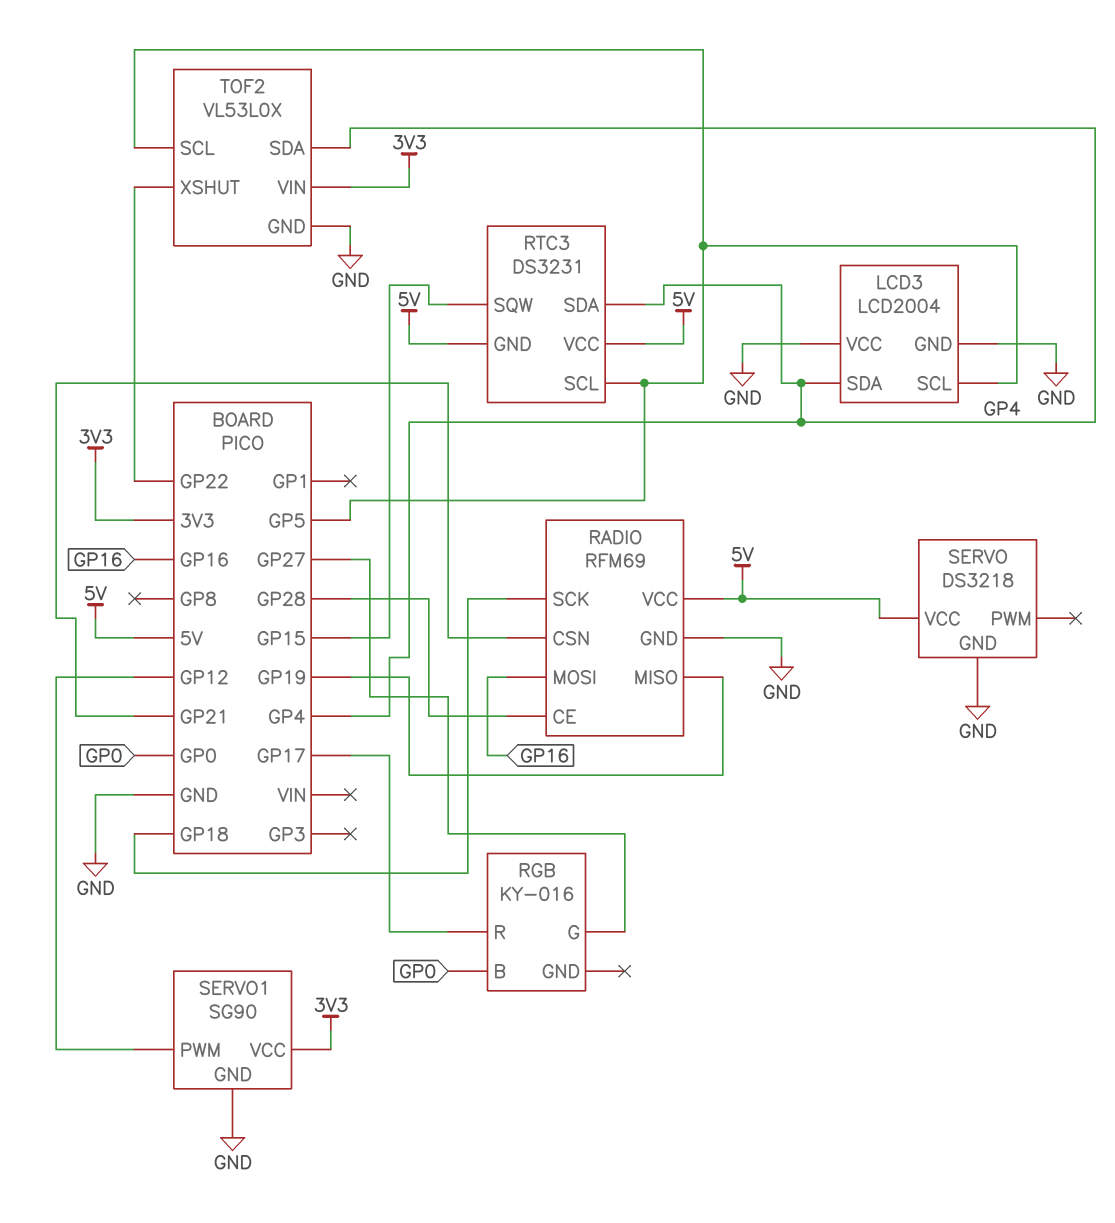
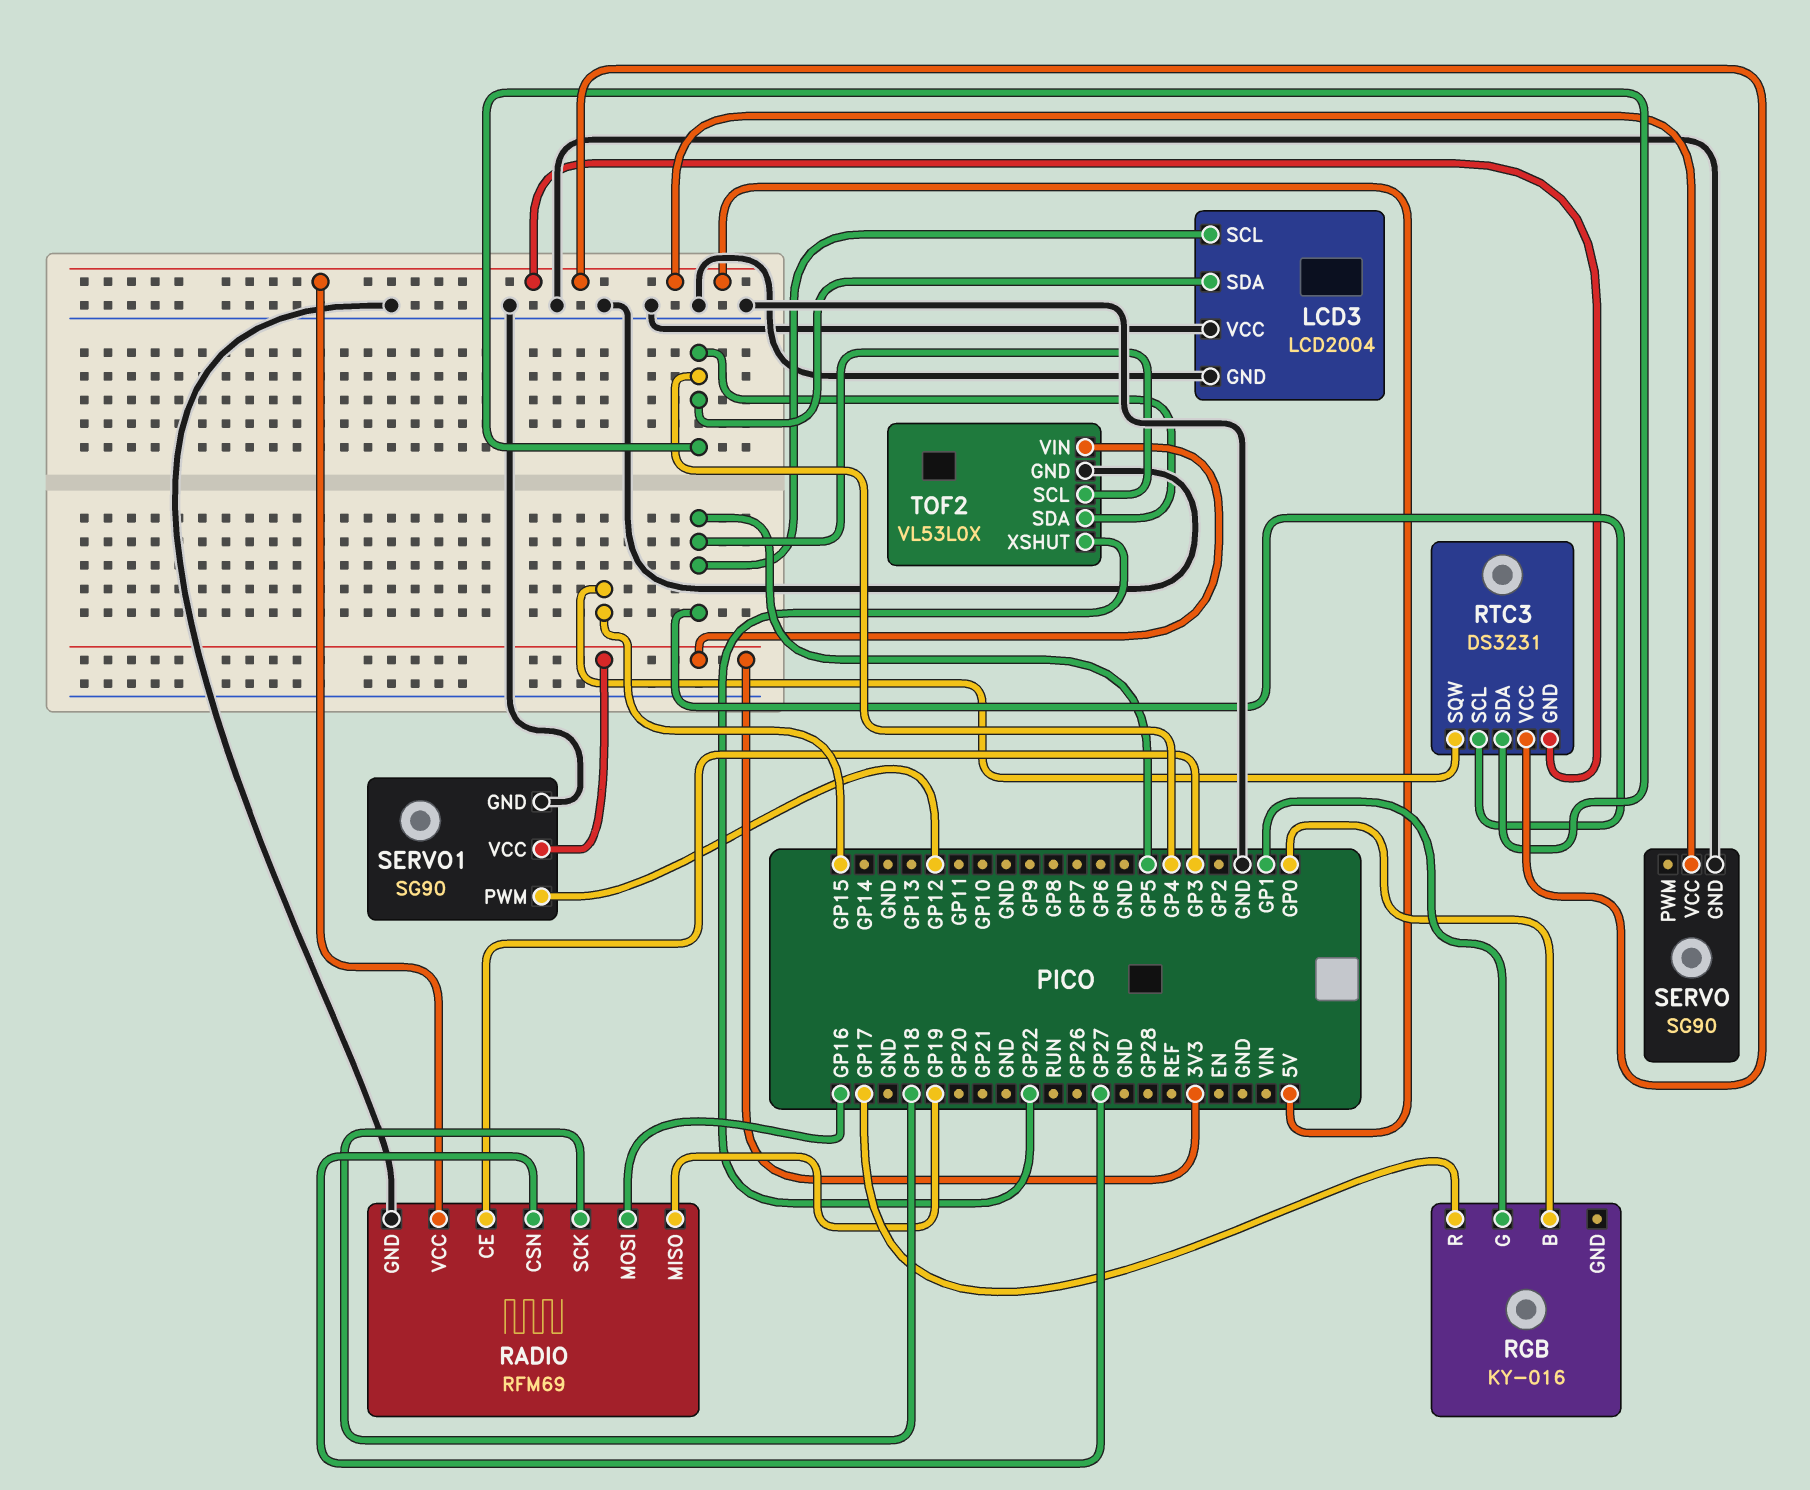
RADIO pin CE: GP28 -> GP3
RADIO pin CSN: GP21 -> GP27
RGB pin G: GP27 -> GP1
SERVO: DS3218 -> SG90

